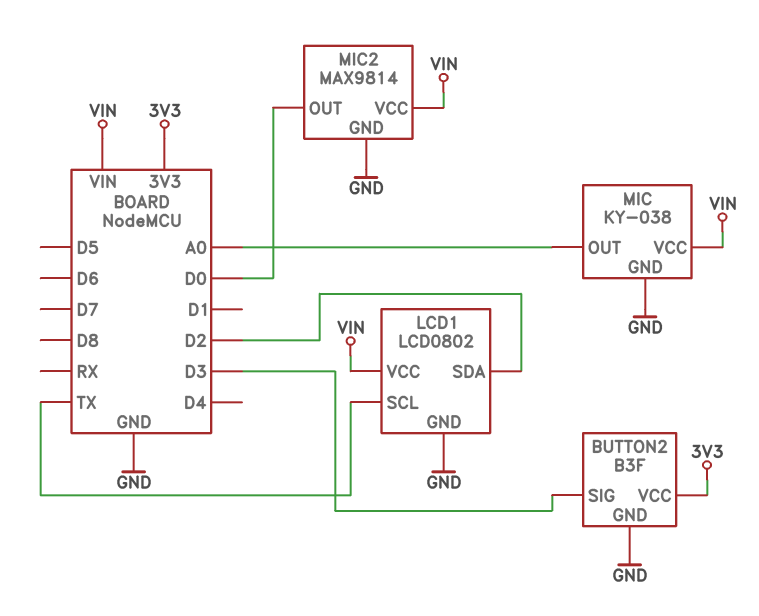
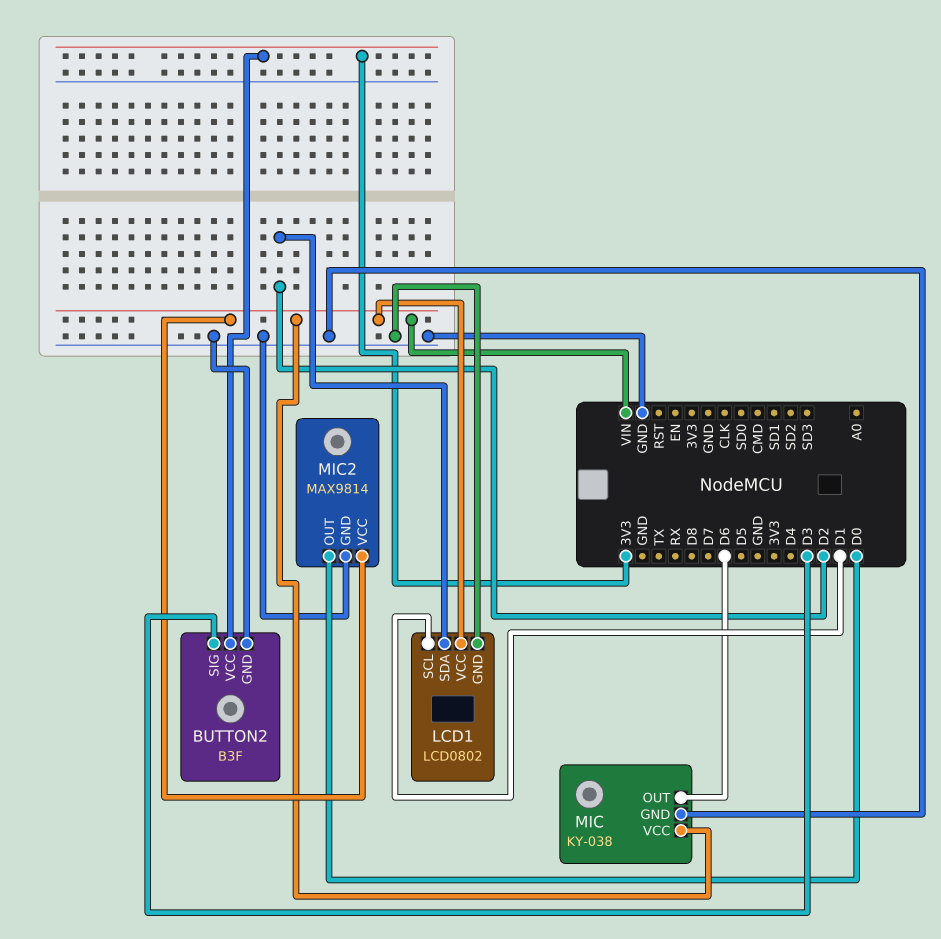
LCD1 pin SCL: TX -> D1
MIC pin OUT: A0 -> D6

